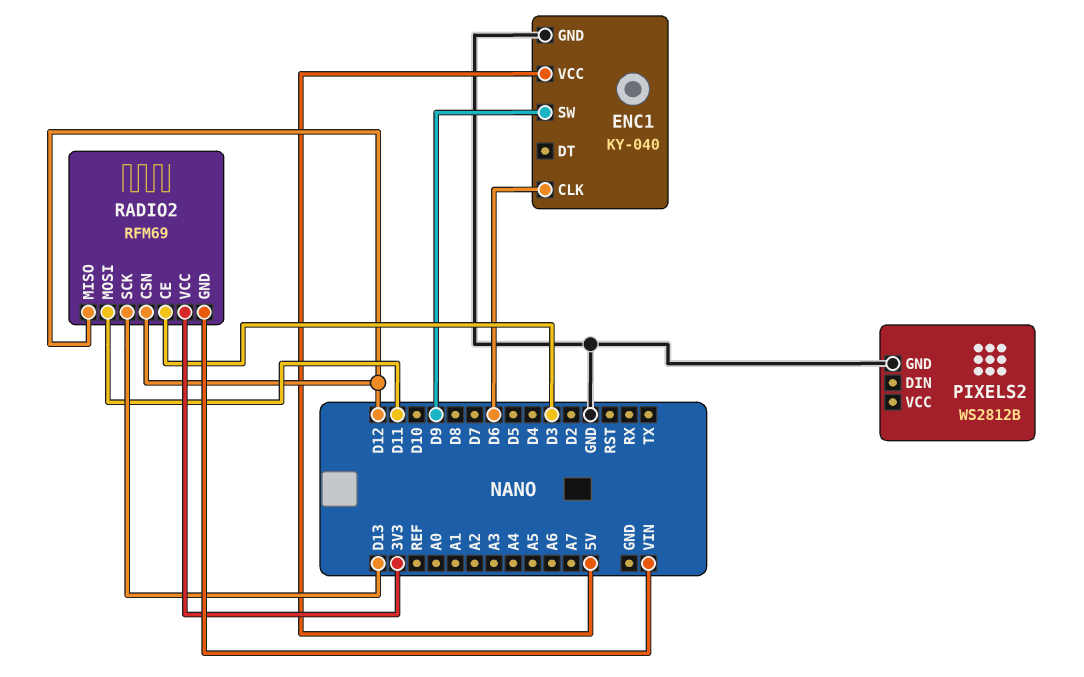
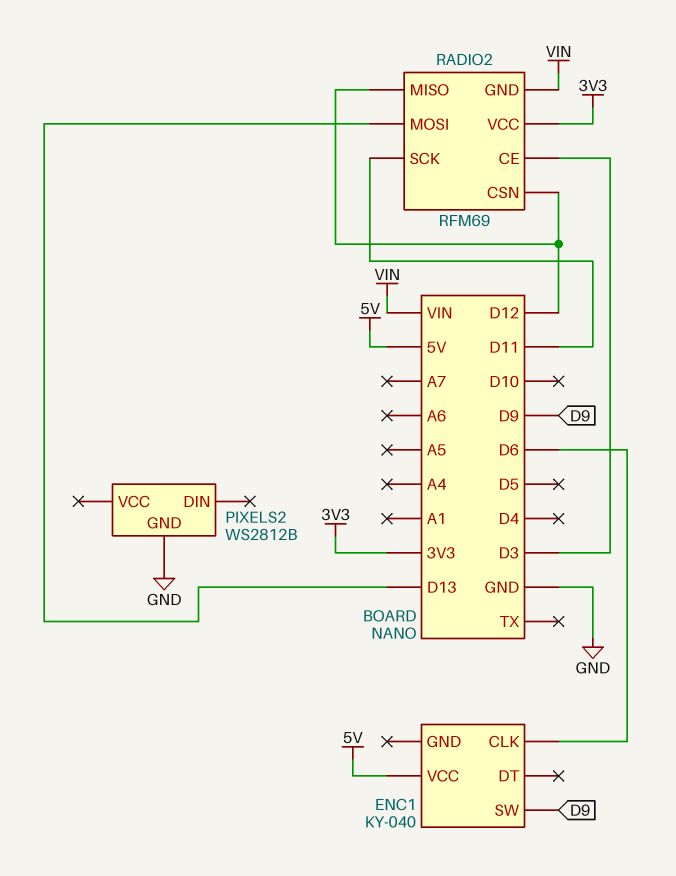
ENC1 pin GND: GND -> none
RADIO2 pin MOSI: D11 -> D13
RADIO2 pin SCK: D13 -> D11

